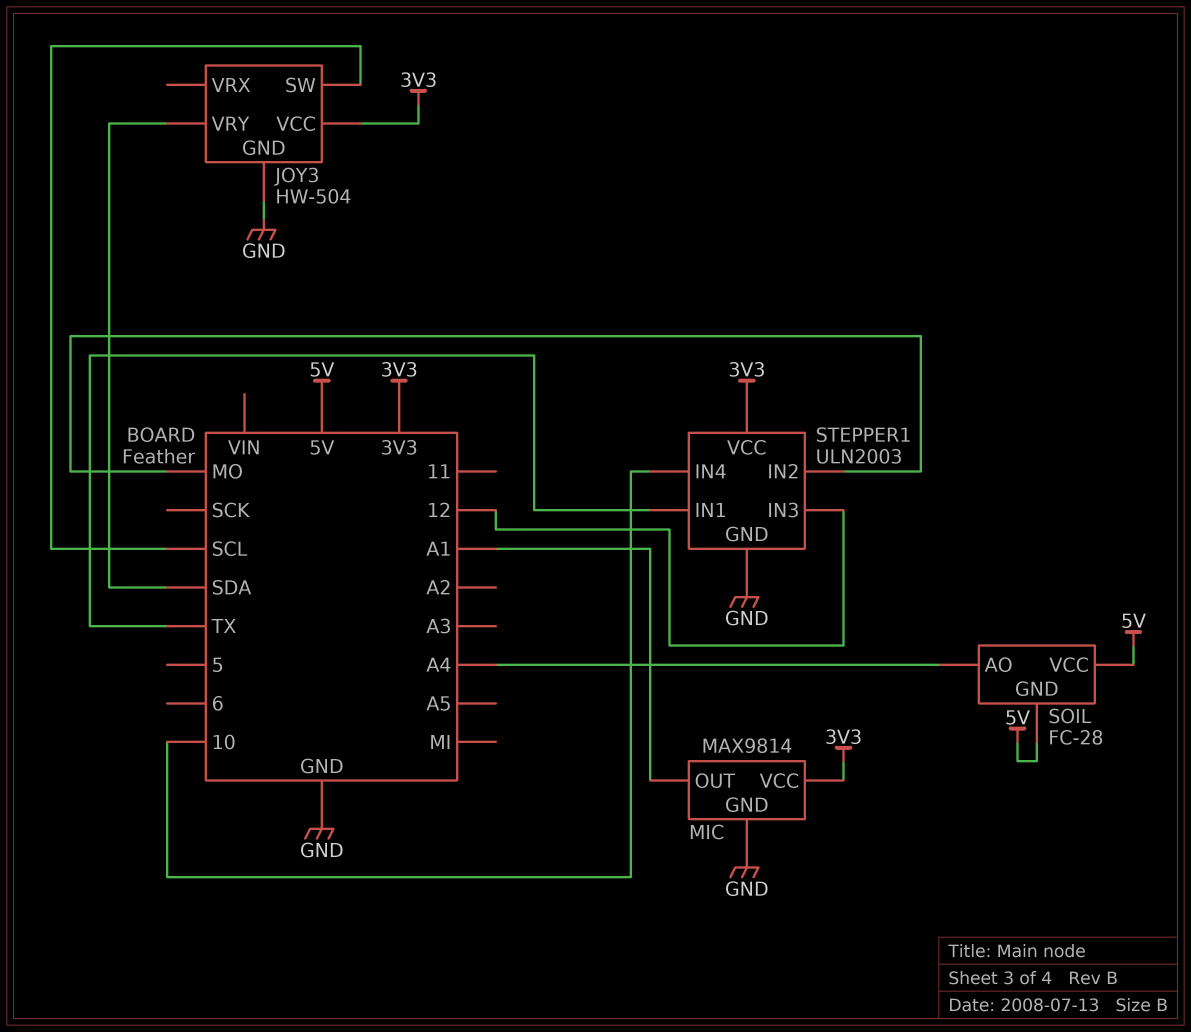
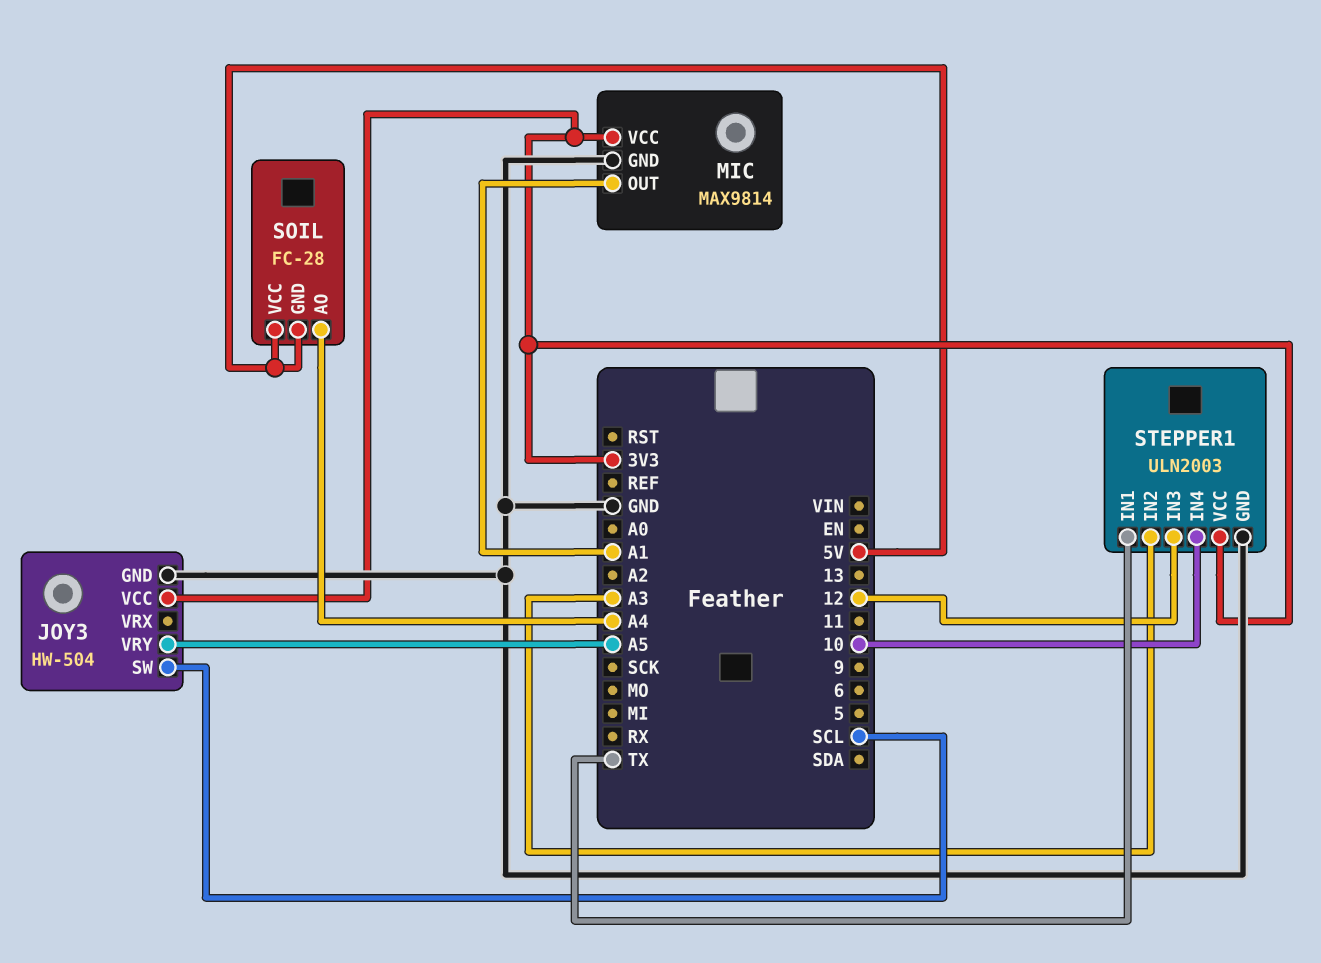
JOY3 pin VRY: SDA -> A5
STEPPER1 pin IN2: MO -> A3

